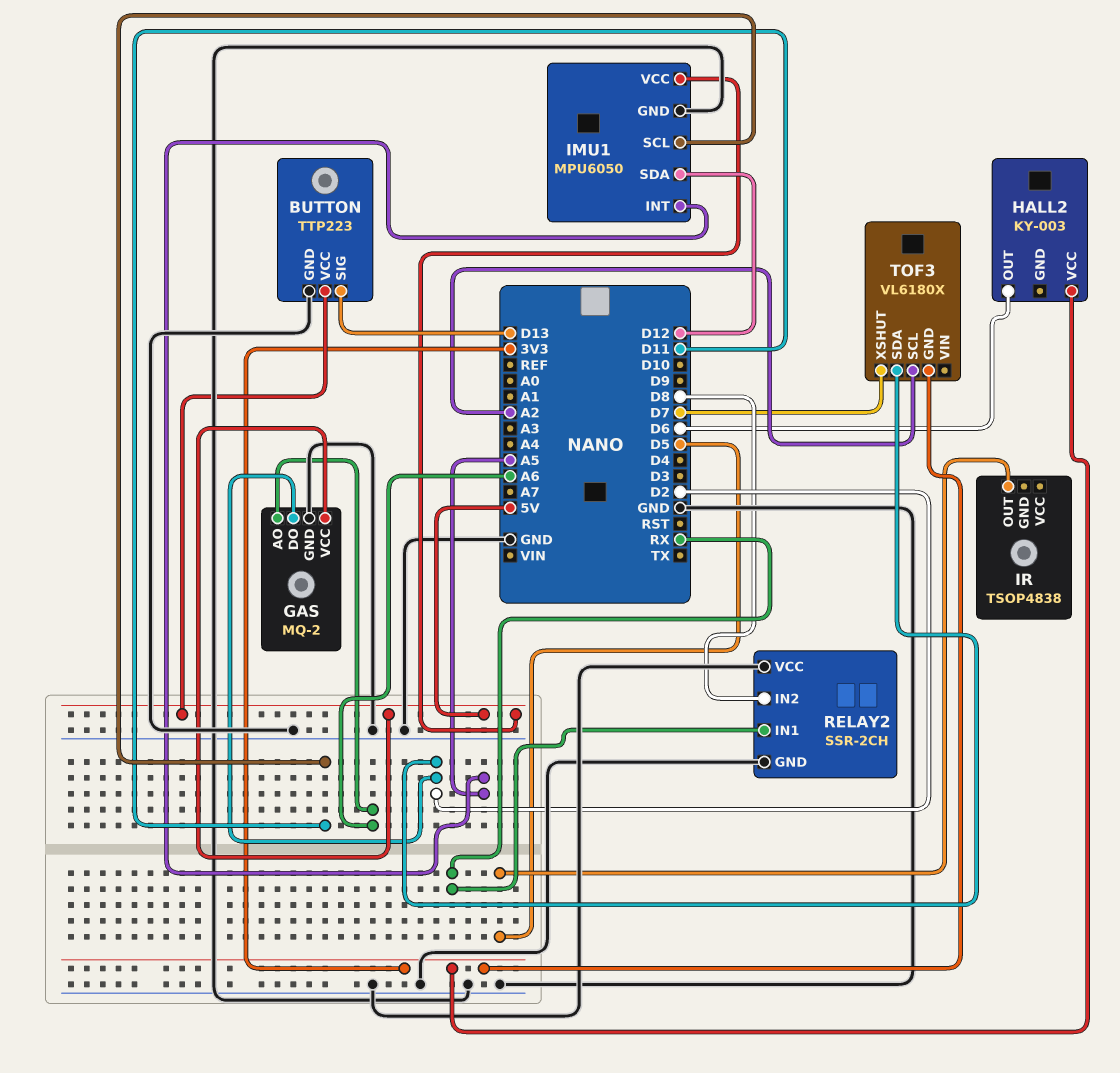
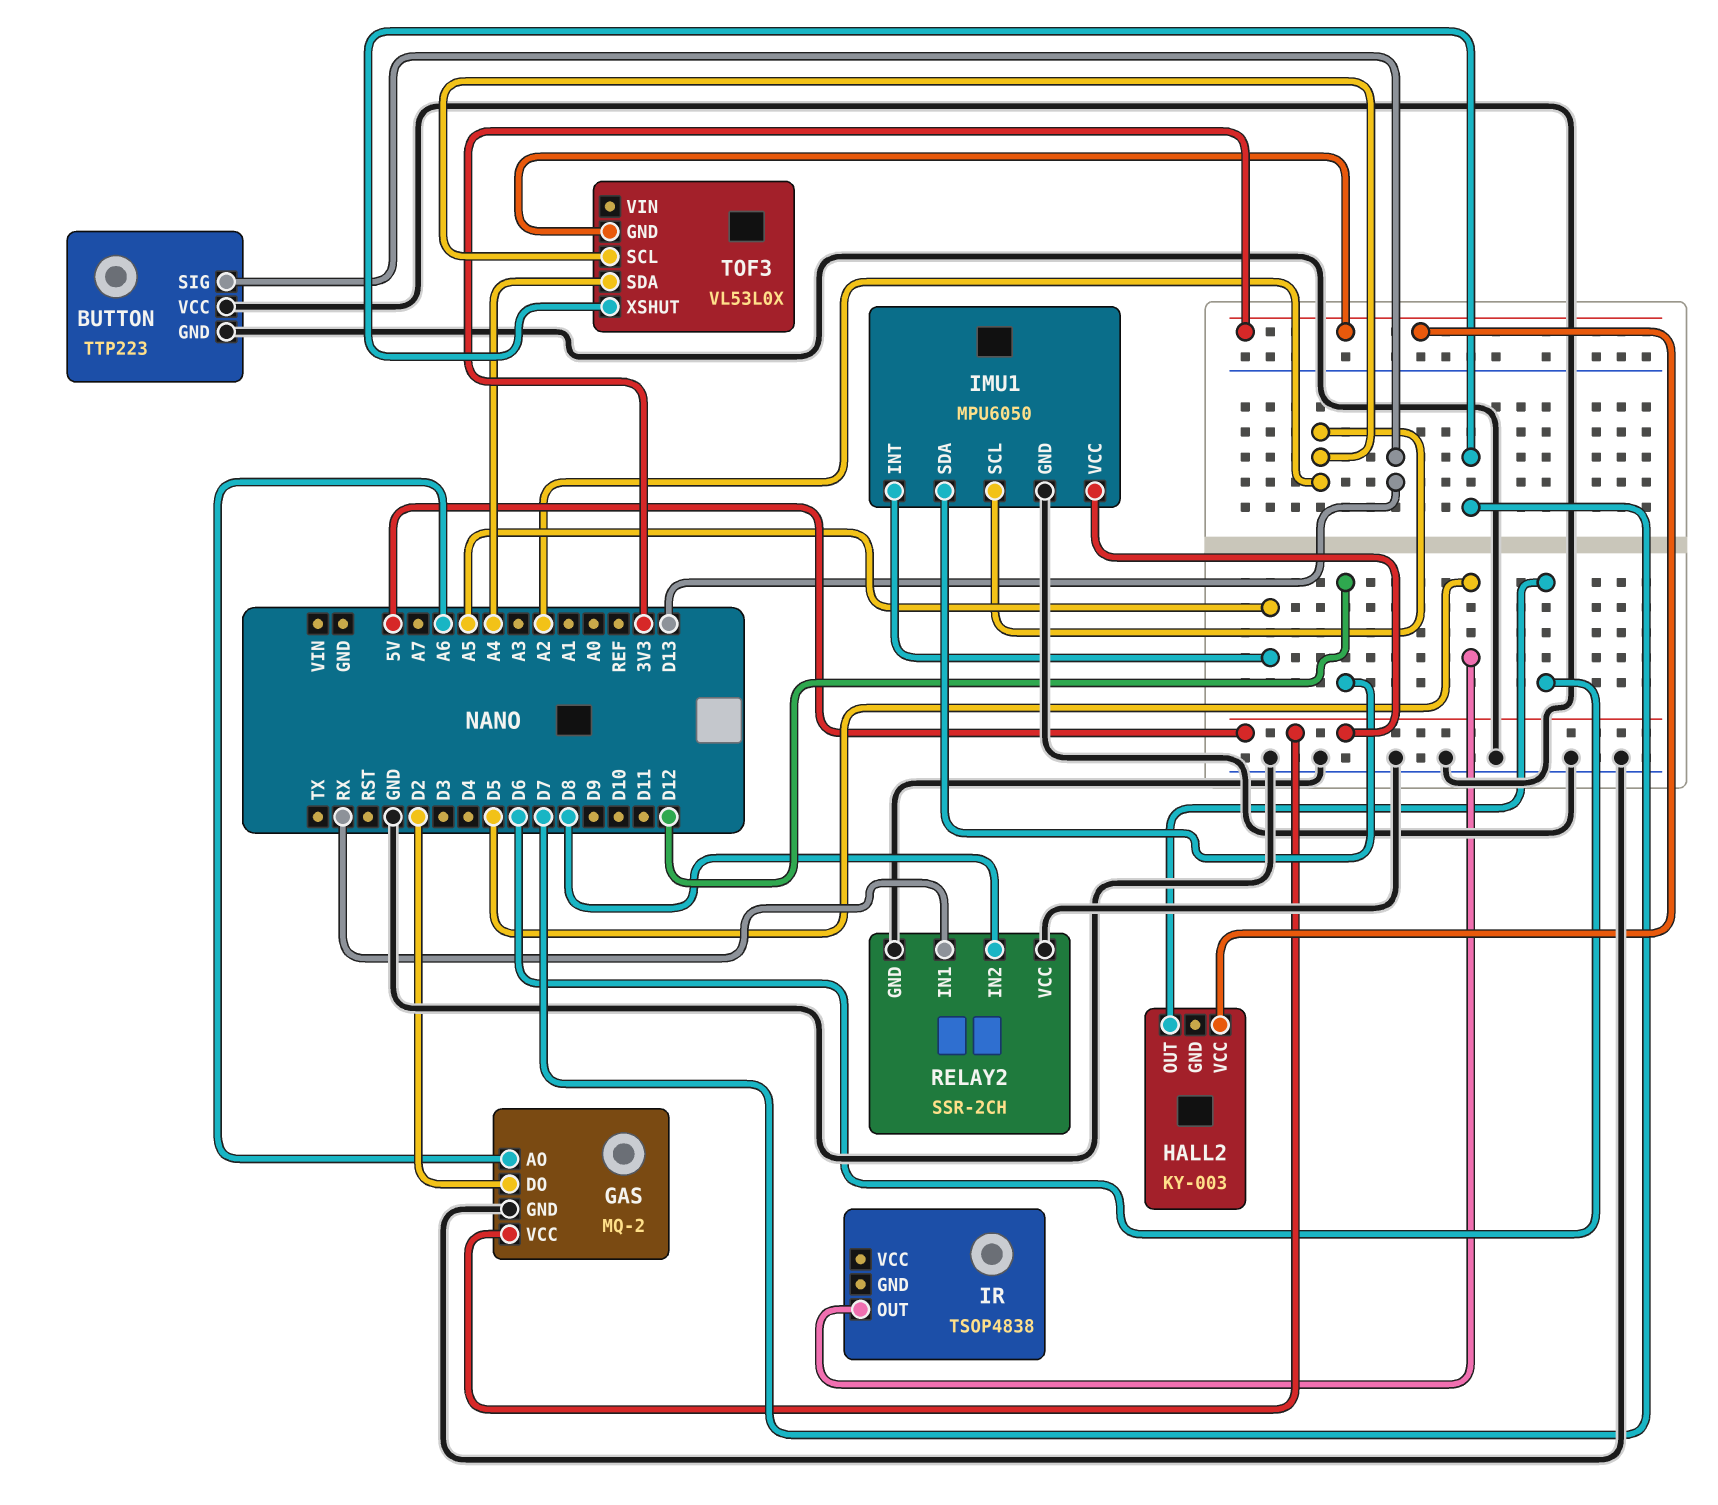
BUTTON pin VCC: 5V -> GND
IMU1 pin SCL: D11 -> A2
TOF3: VL6180X -> VL53L0X
TOF3 pin SDA: D2 -> A4

